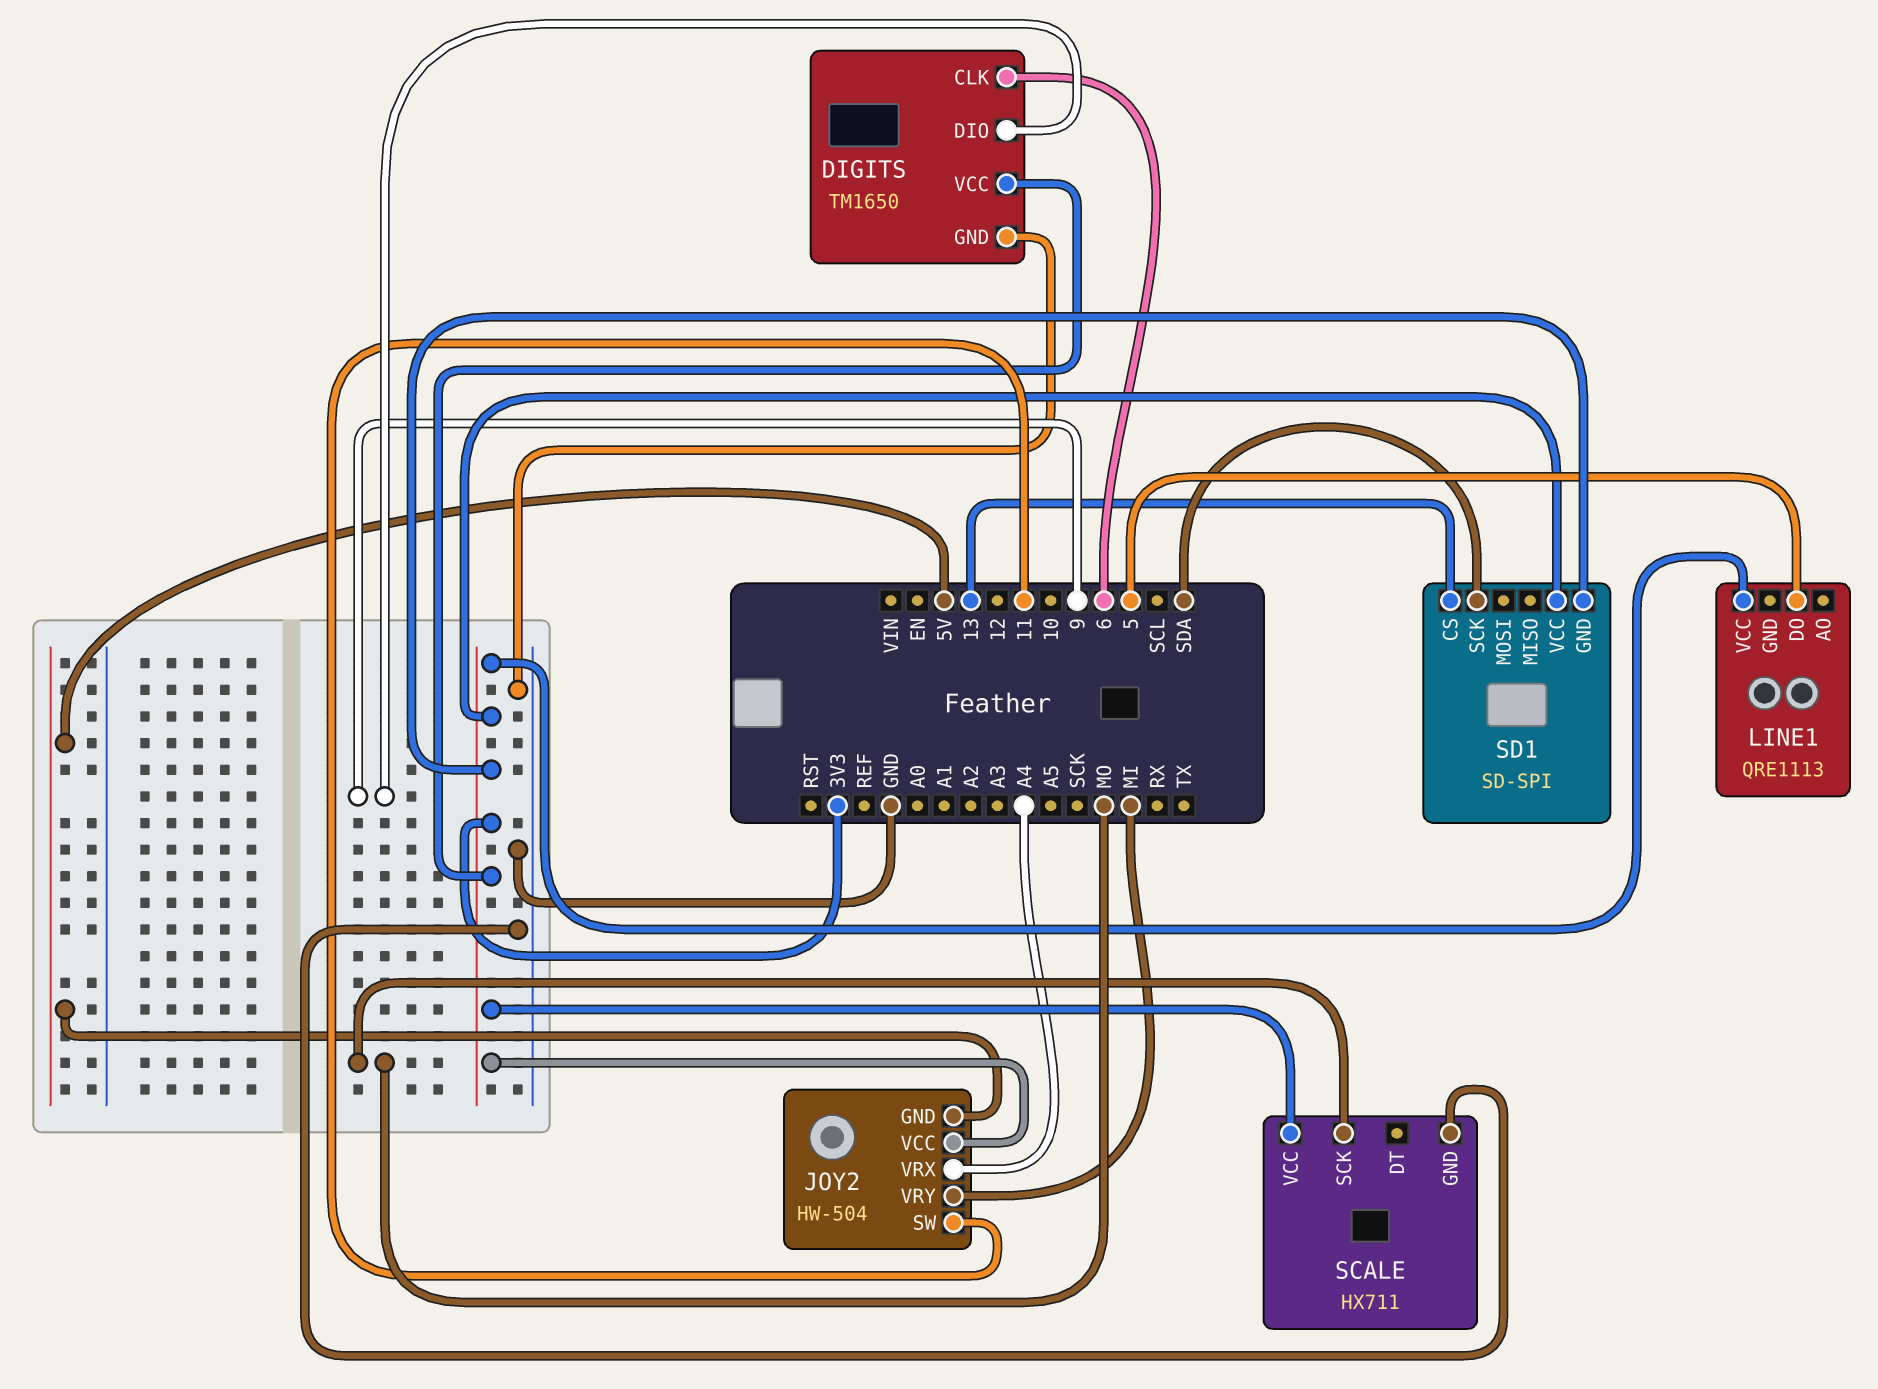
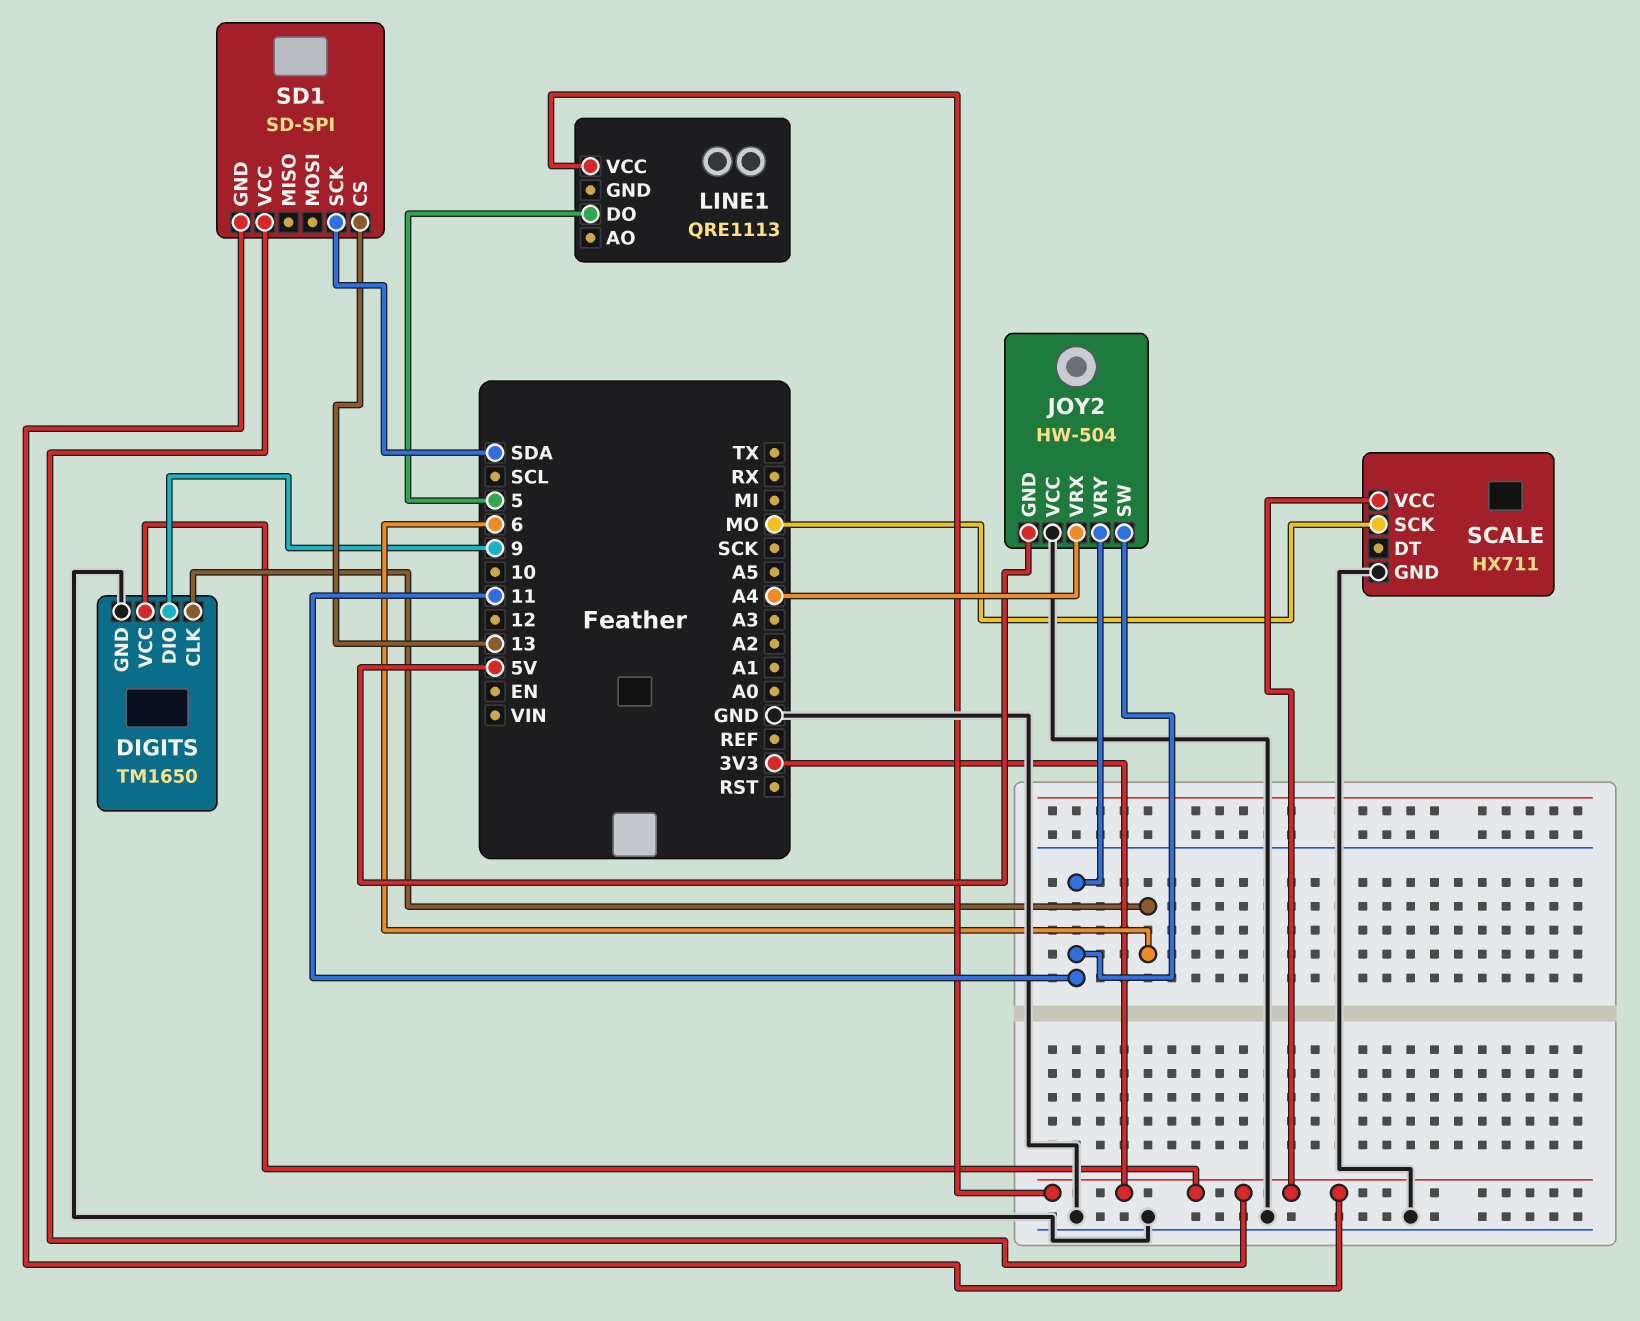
JOY2 pin VCC: 3V3 -> GND
JOY2 pin VRY: MI -> 11

